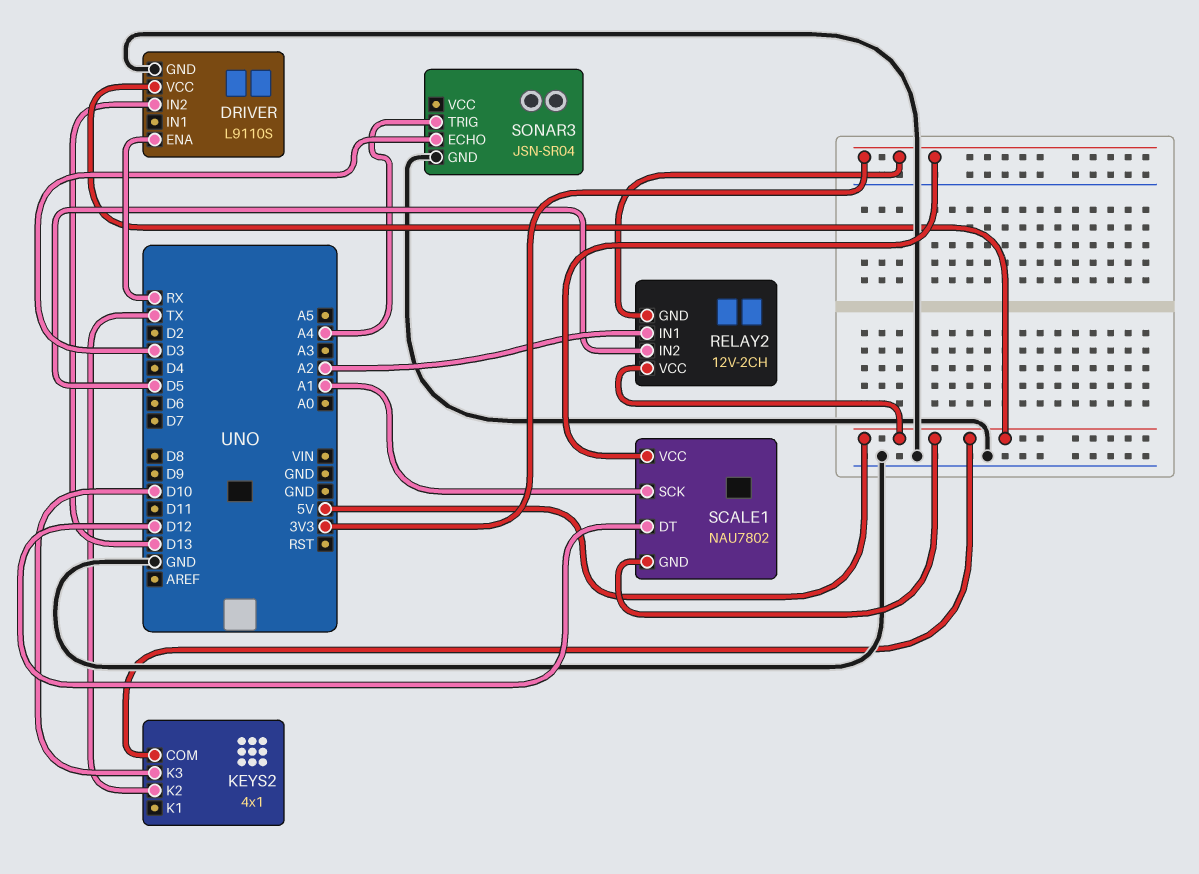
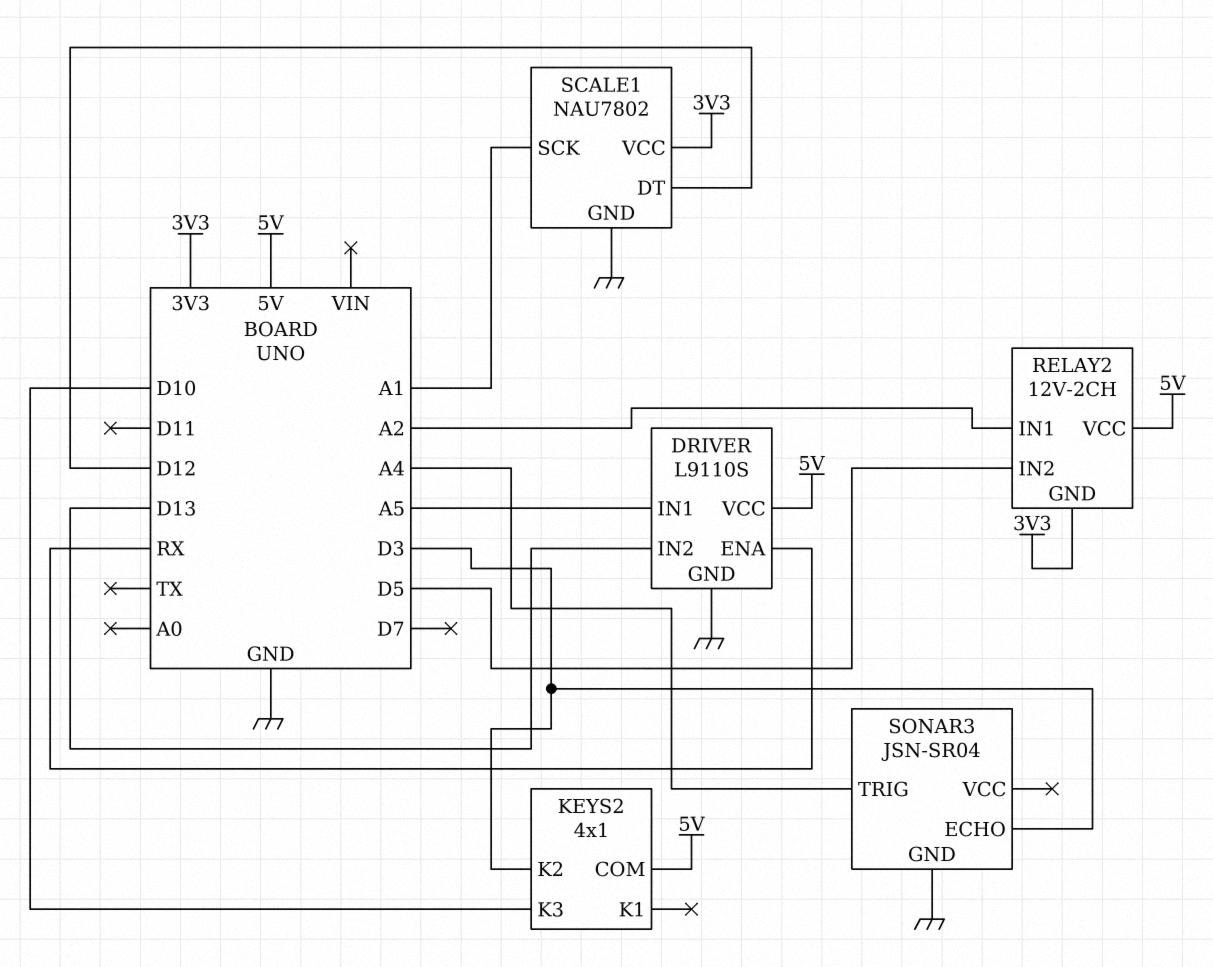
DRIVER pin IN1: none -> A5
KEYS2 pin K2: TX -> D3
SCALE1 pin GND: 5V -> GND

